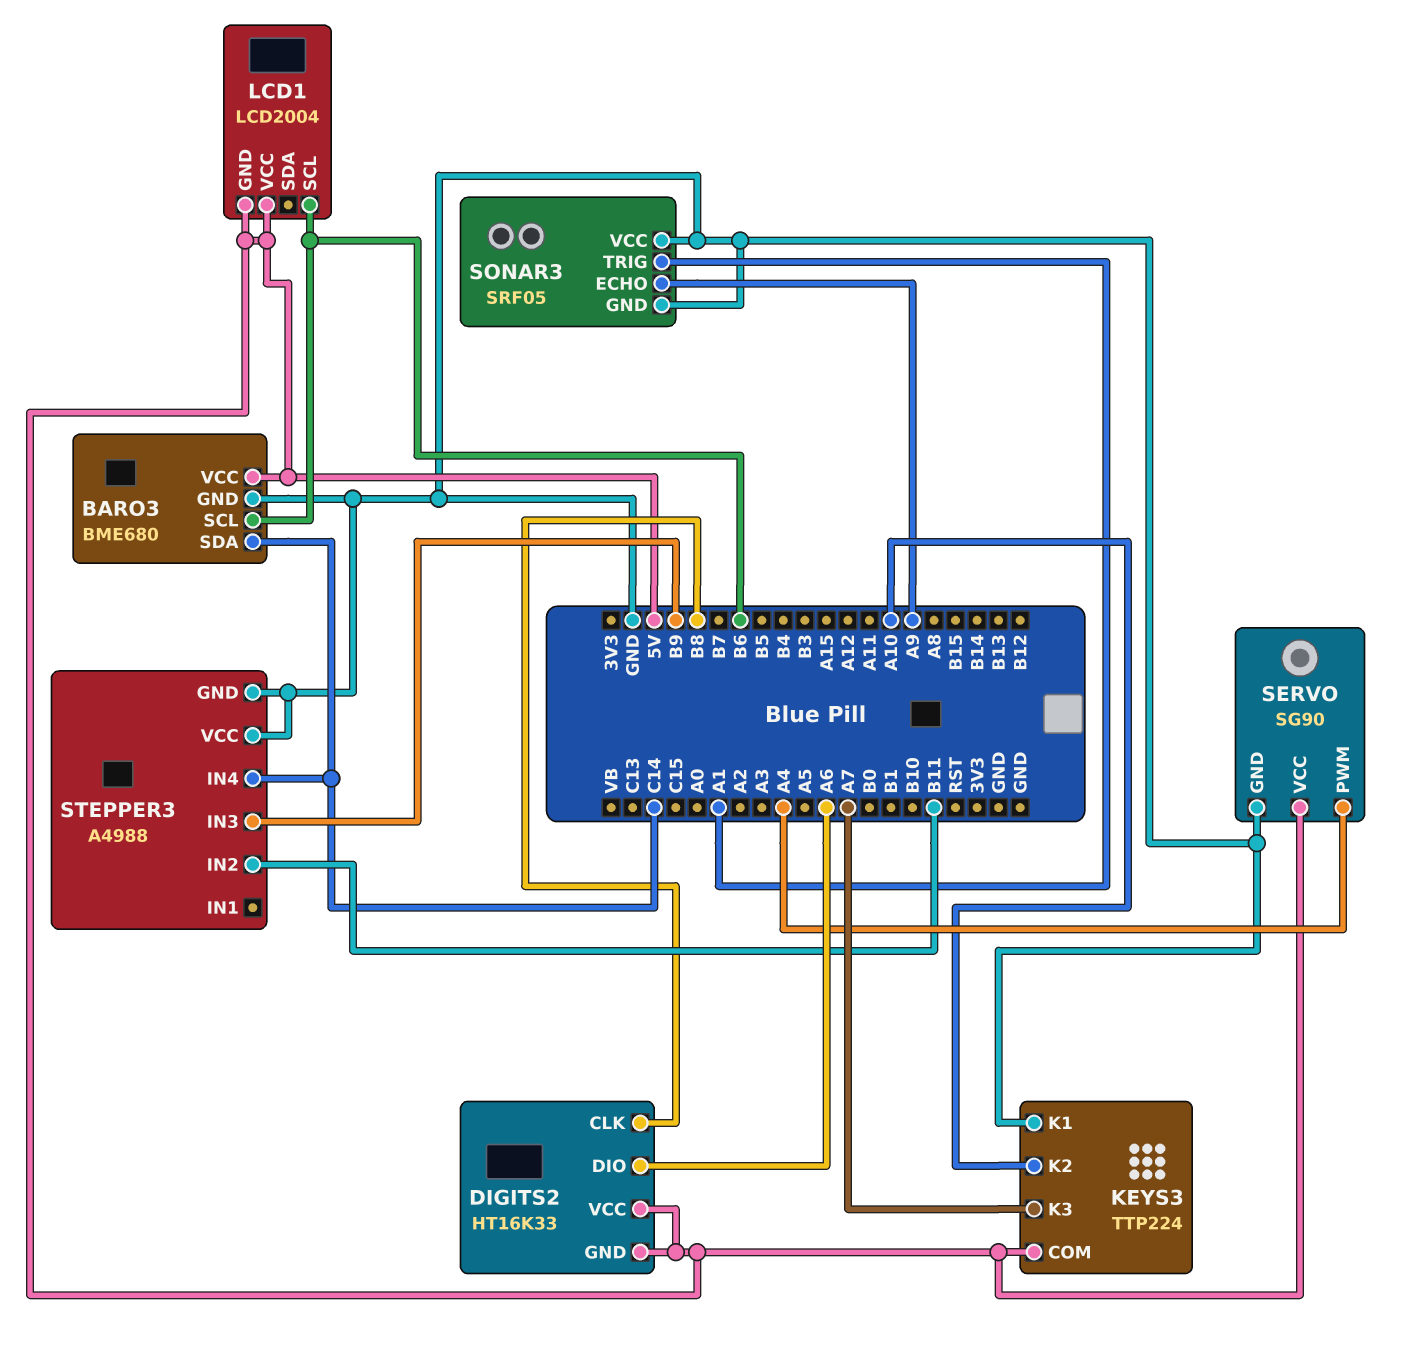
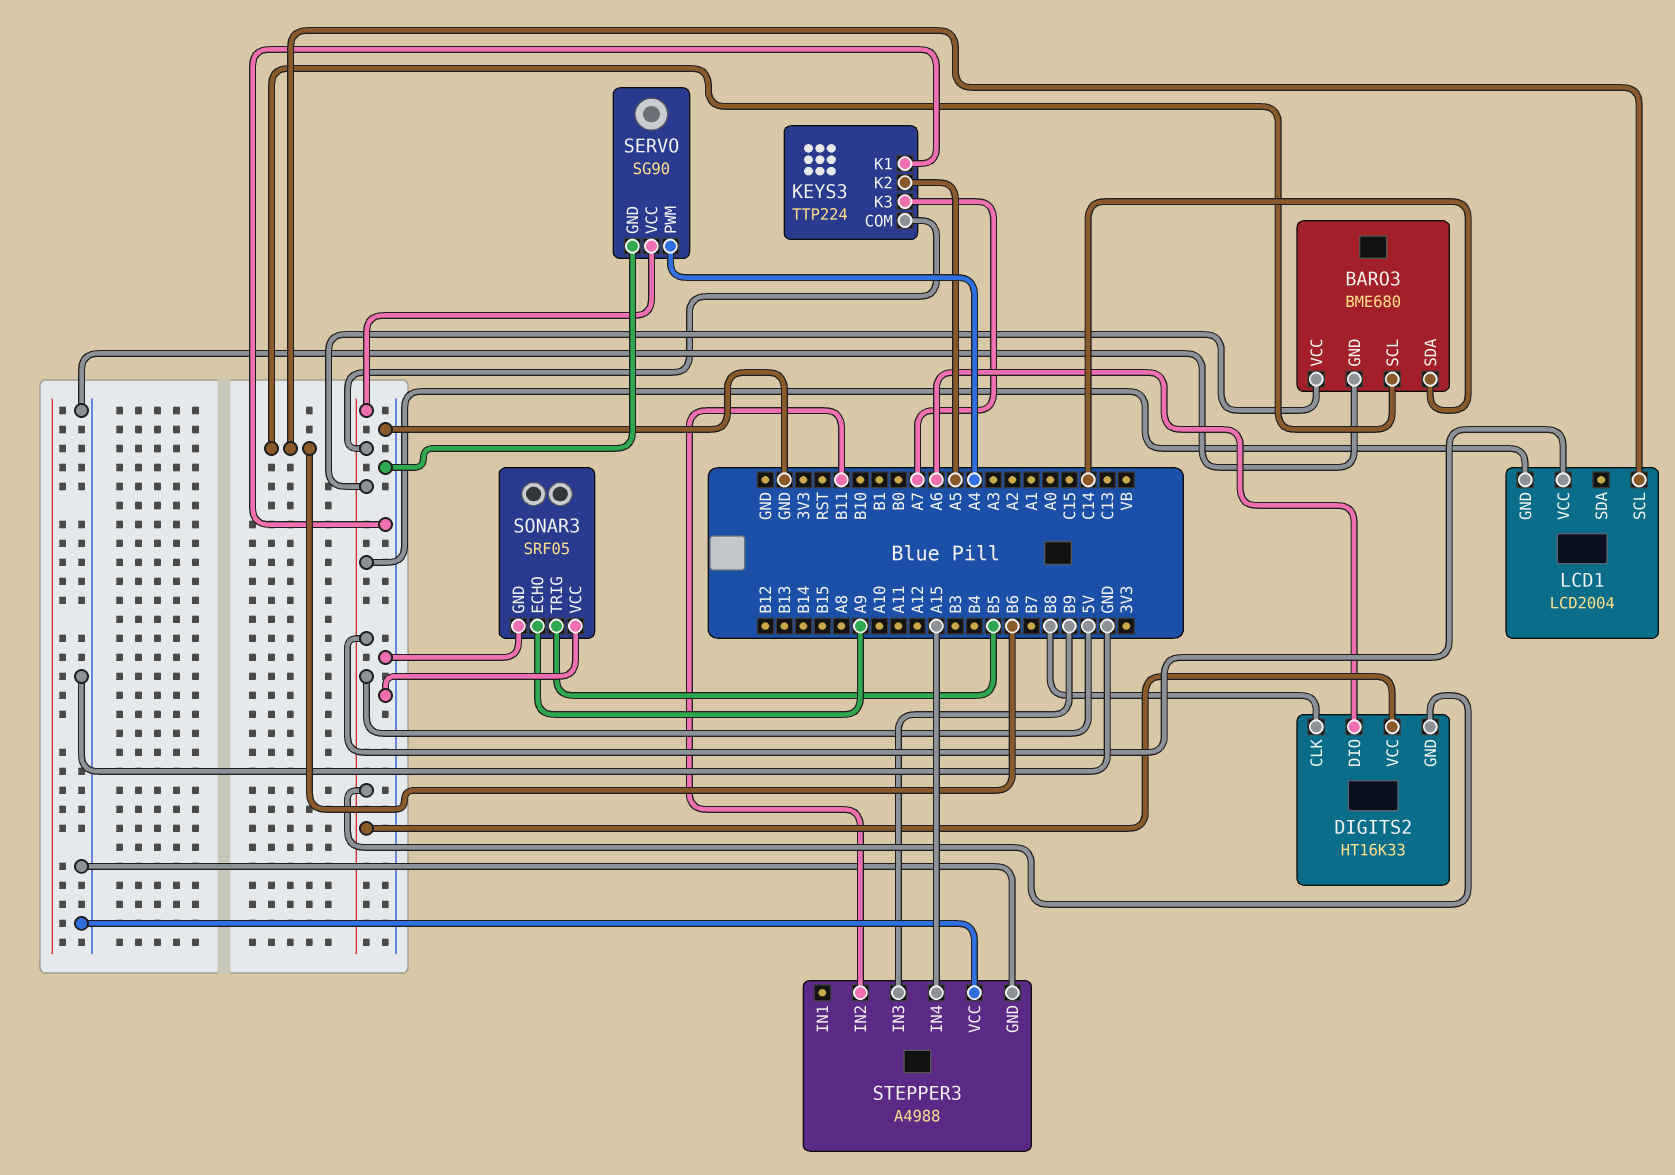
KEYS3 pin K2: A10 -> A5
SONAR3 pin TRIG: A1 -> B5
STEPPER3 pin IN4: C14 -> A15

